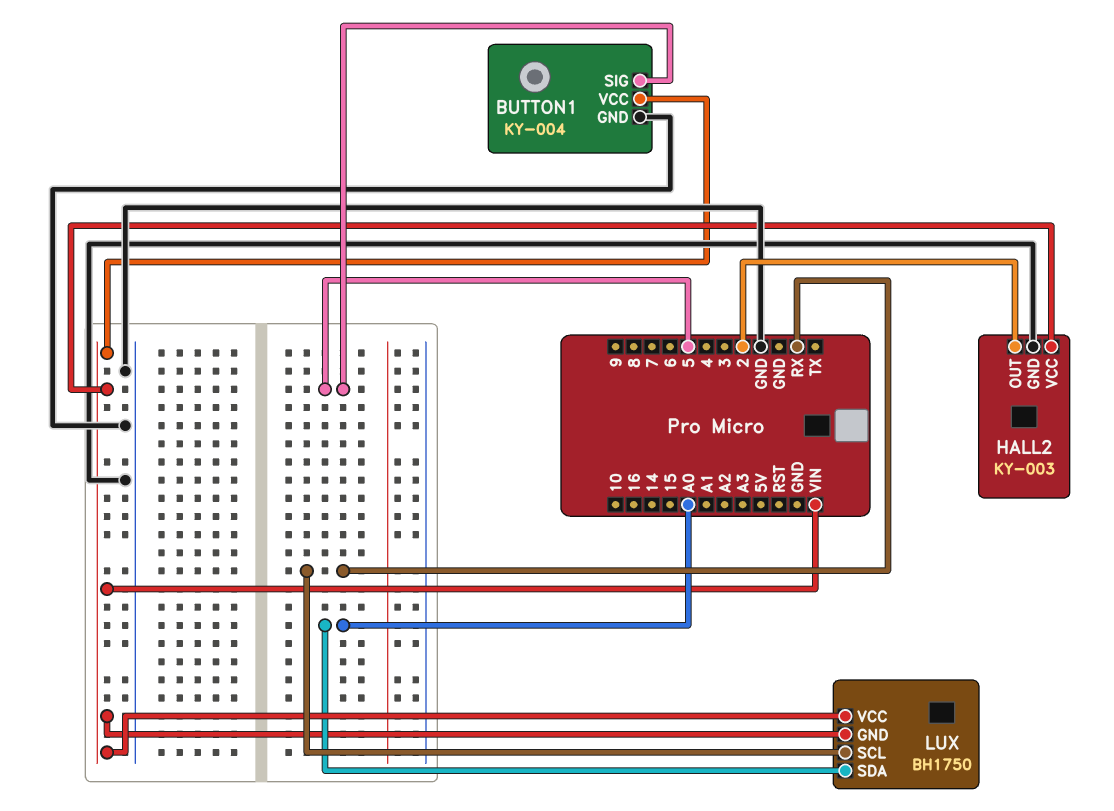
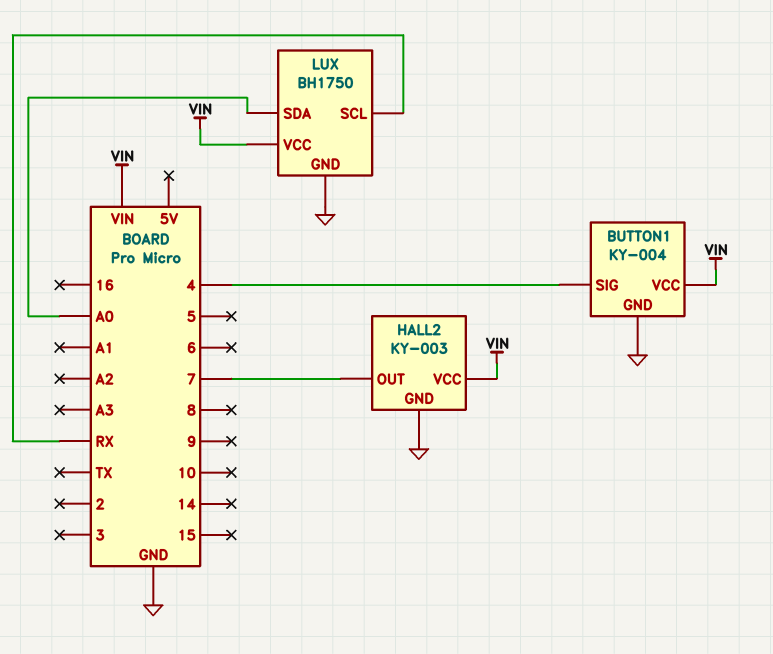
BUTTON1 pin SIG: 5 -> 4
HALL2 pin OUT: 2 -> 7
LUX pin GND: VIN -> GND

